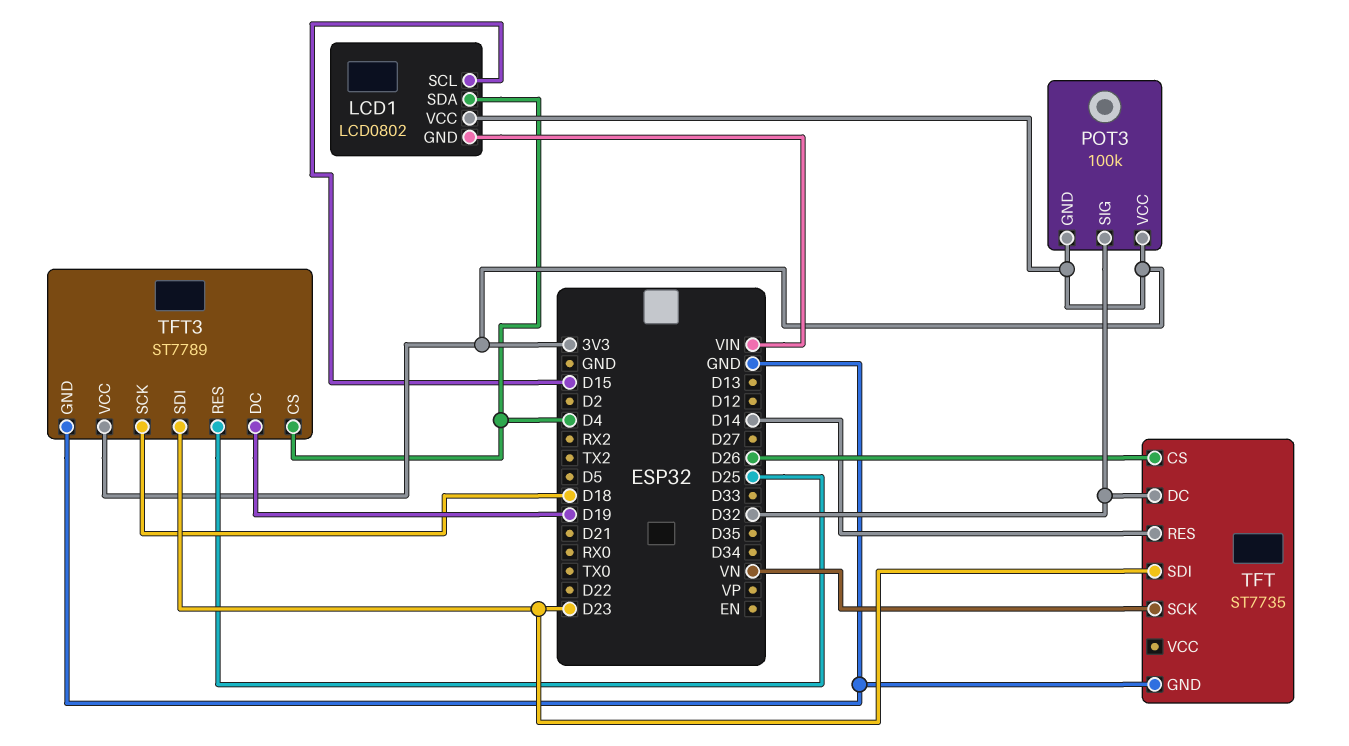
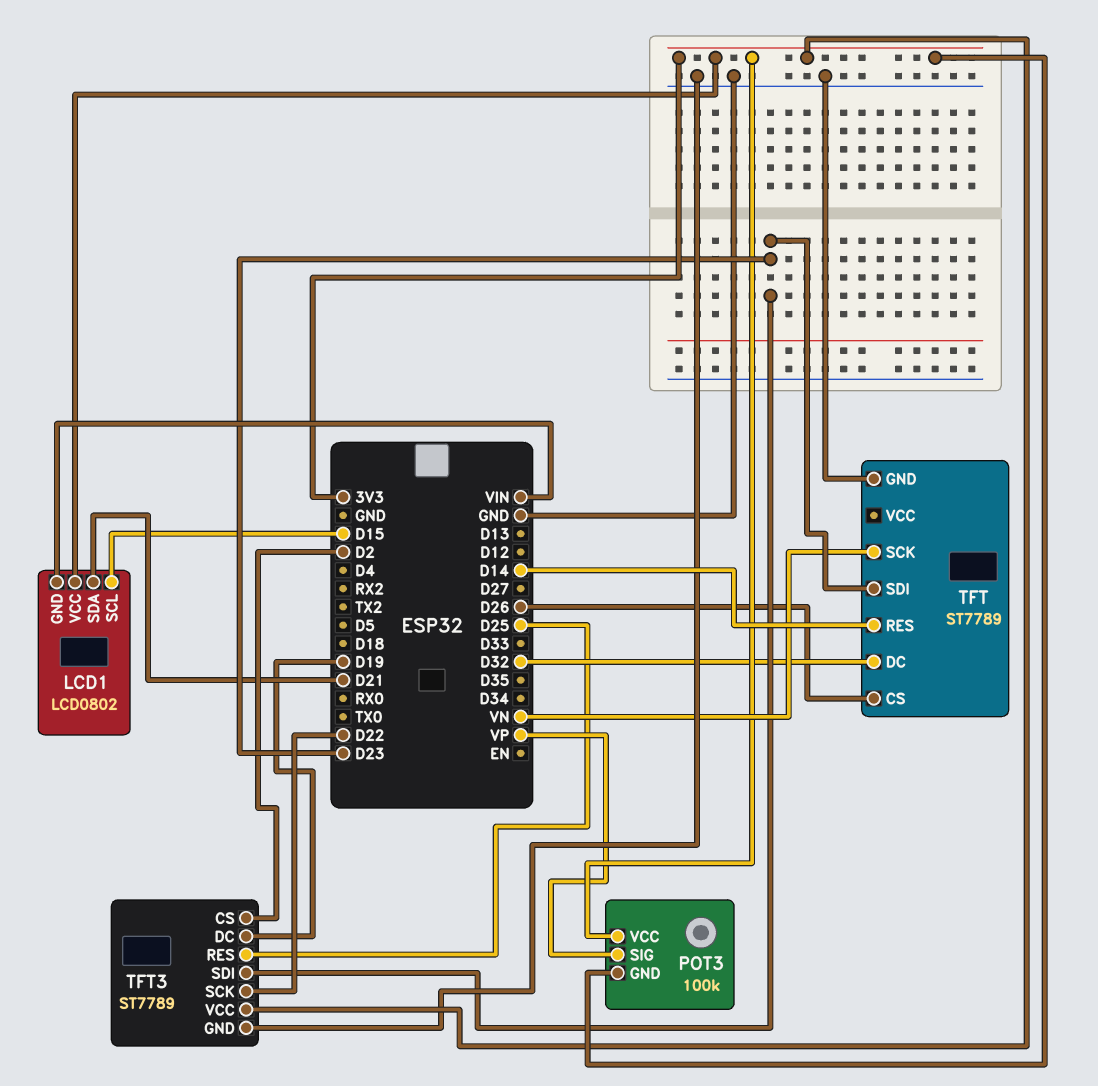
LCD1 pin SDA: D4 -> D21
POT3 pin SIG: D32 -> VP
TFT: ST7735 -> ST7789
TFT3 pin CS: D4 -> D2
TFT3 pin SCK: D18 -> D22

